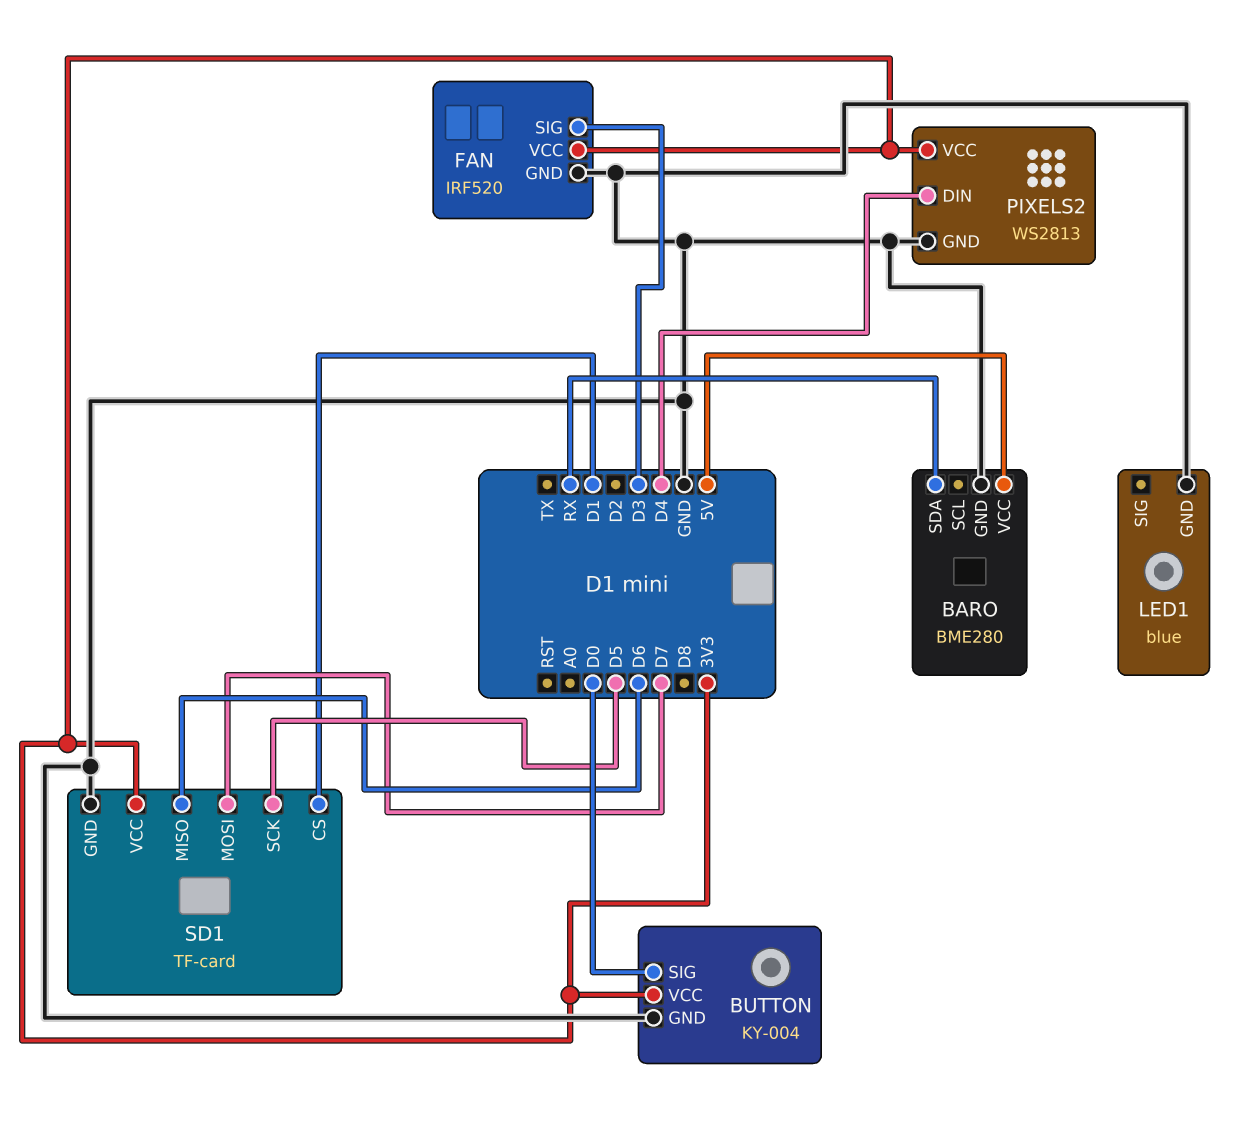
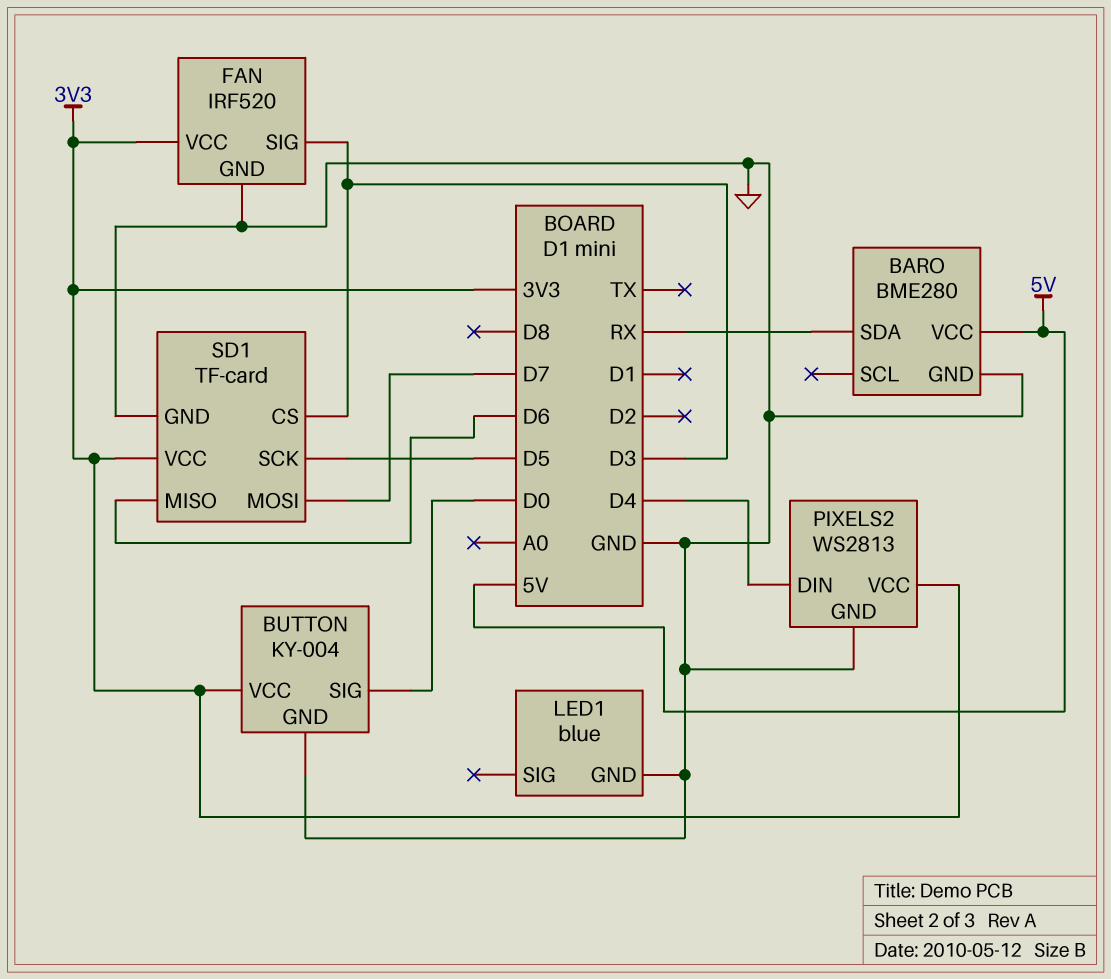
SD1 pin CS: D1 -> D3

